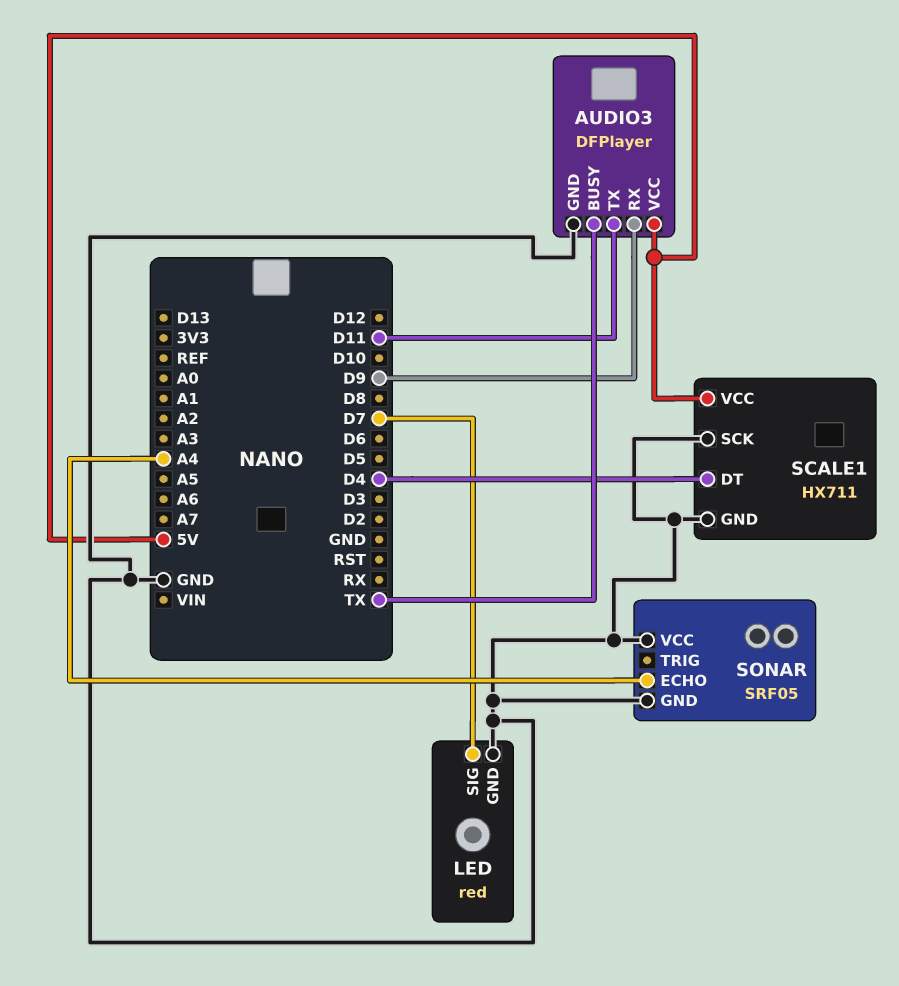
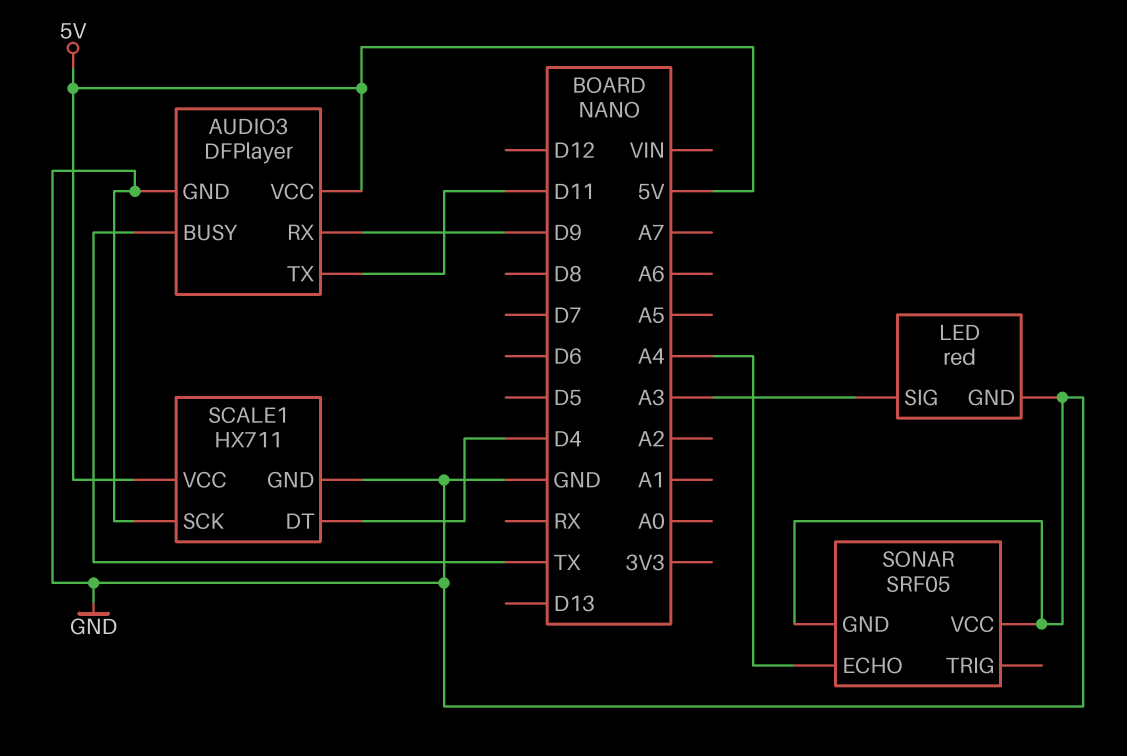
LED pin SIG: D7 -> A3

